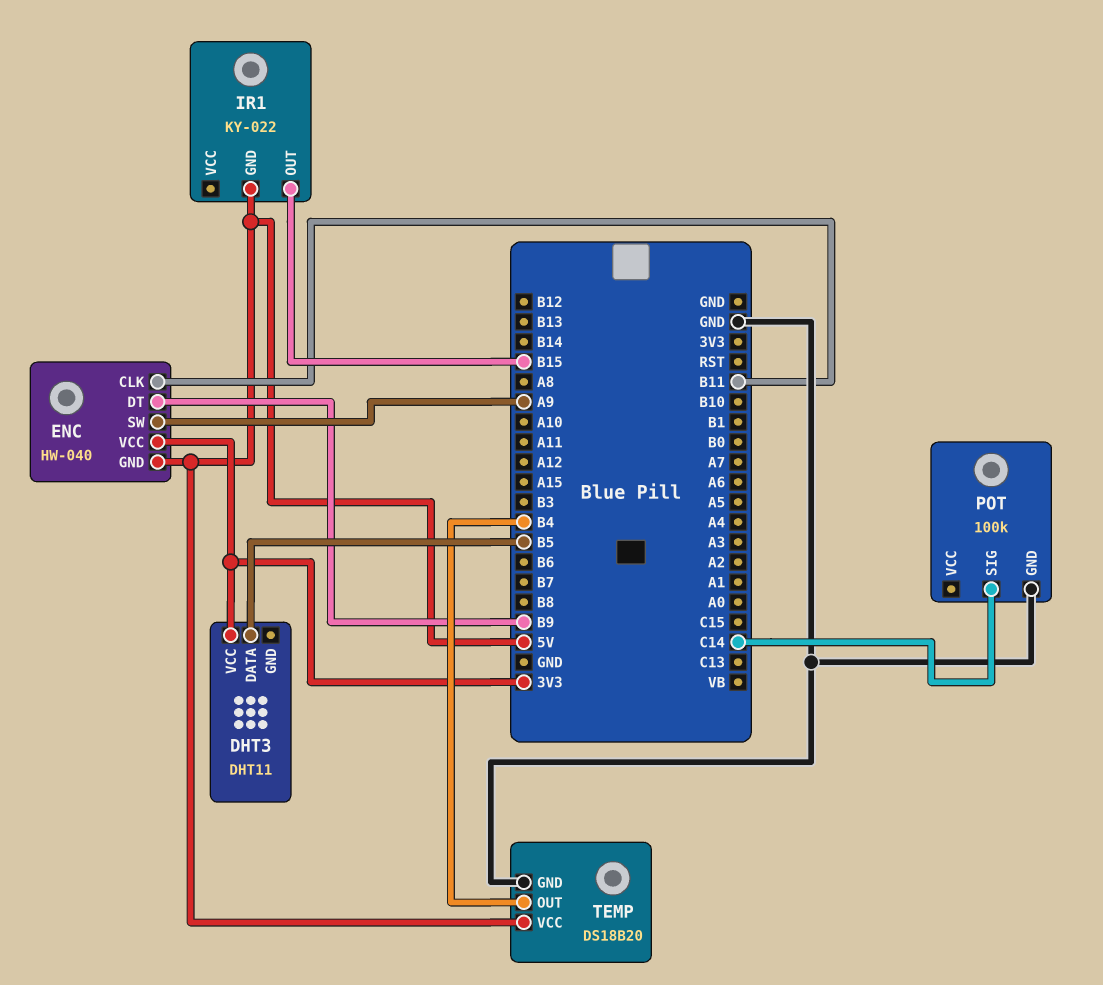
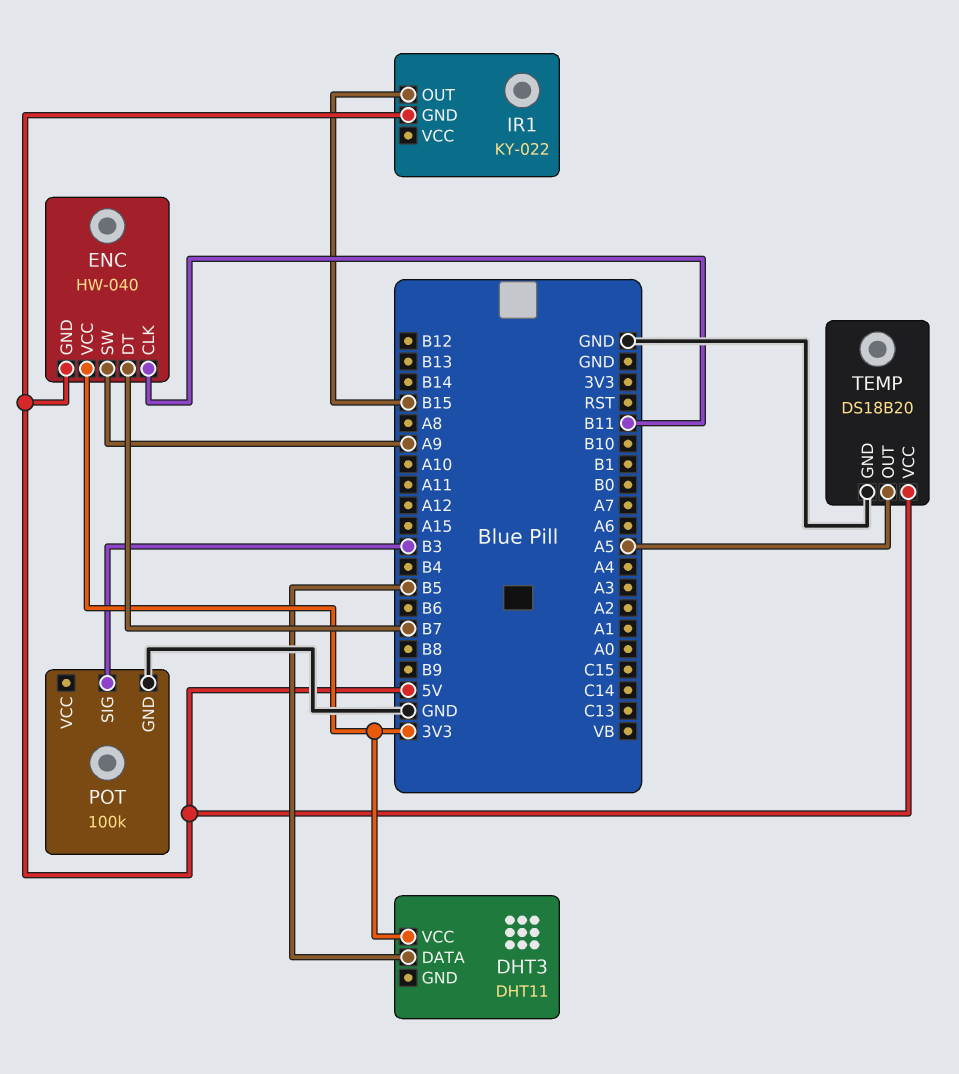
ENC pin DT: B9 -> B7
POT pin SIG: C14 -> B3
TEMP pin OUT: B4 -> A5

